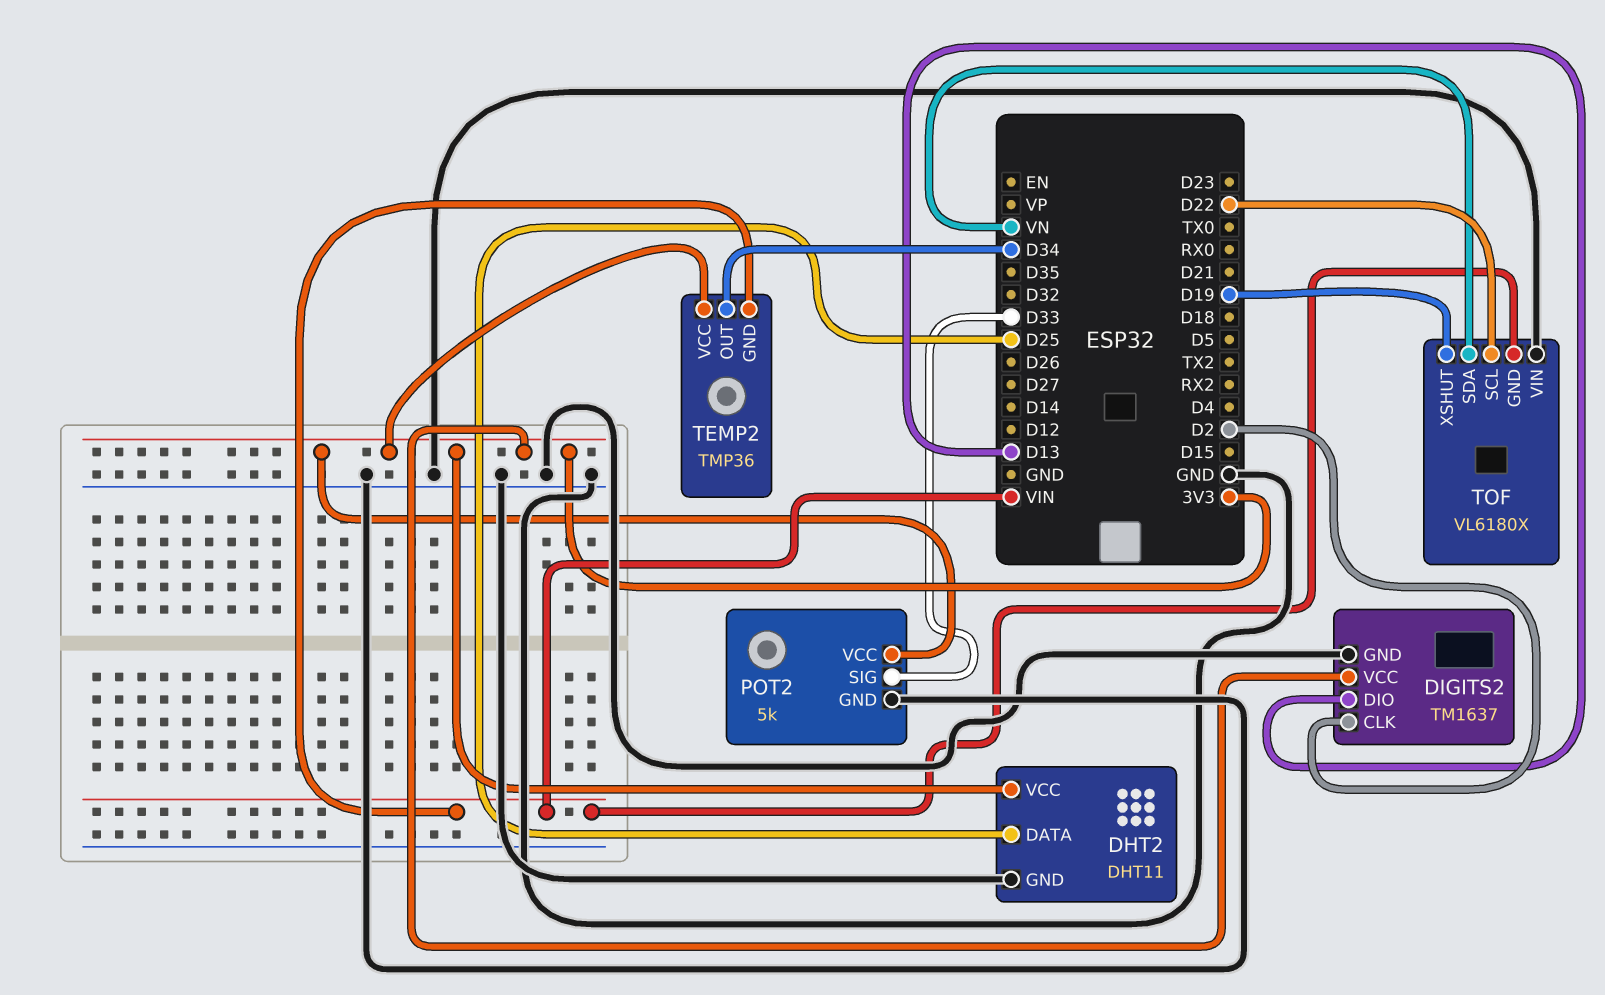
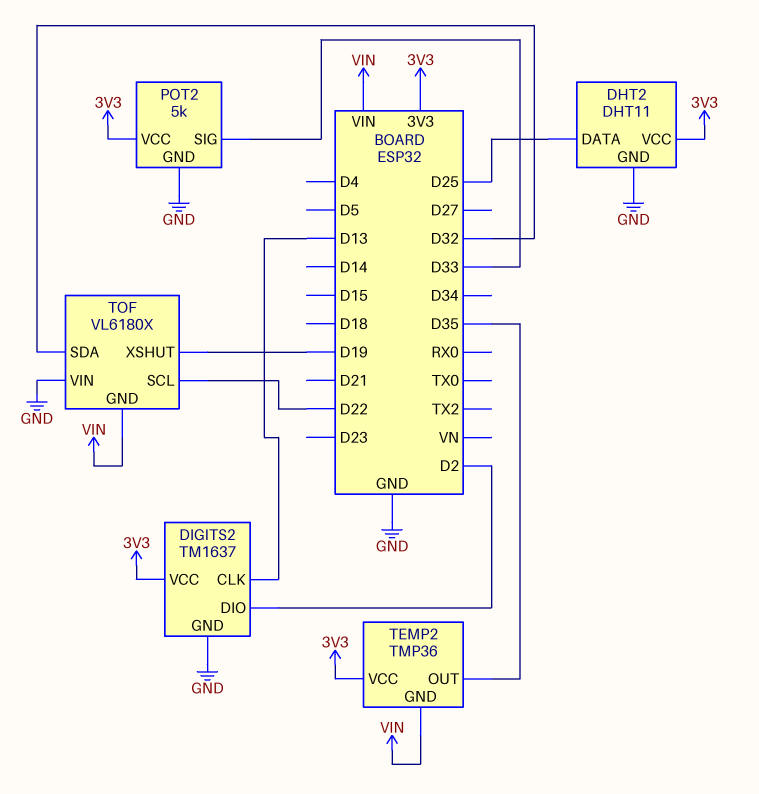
DIGITS2 pin CLK: D2 -> D13
DIGITS2 pin DIO: D13 -> D2
TEMP2 pin OUT: D34 -> D35
TOF pin SDA: VN -> D32

